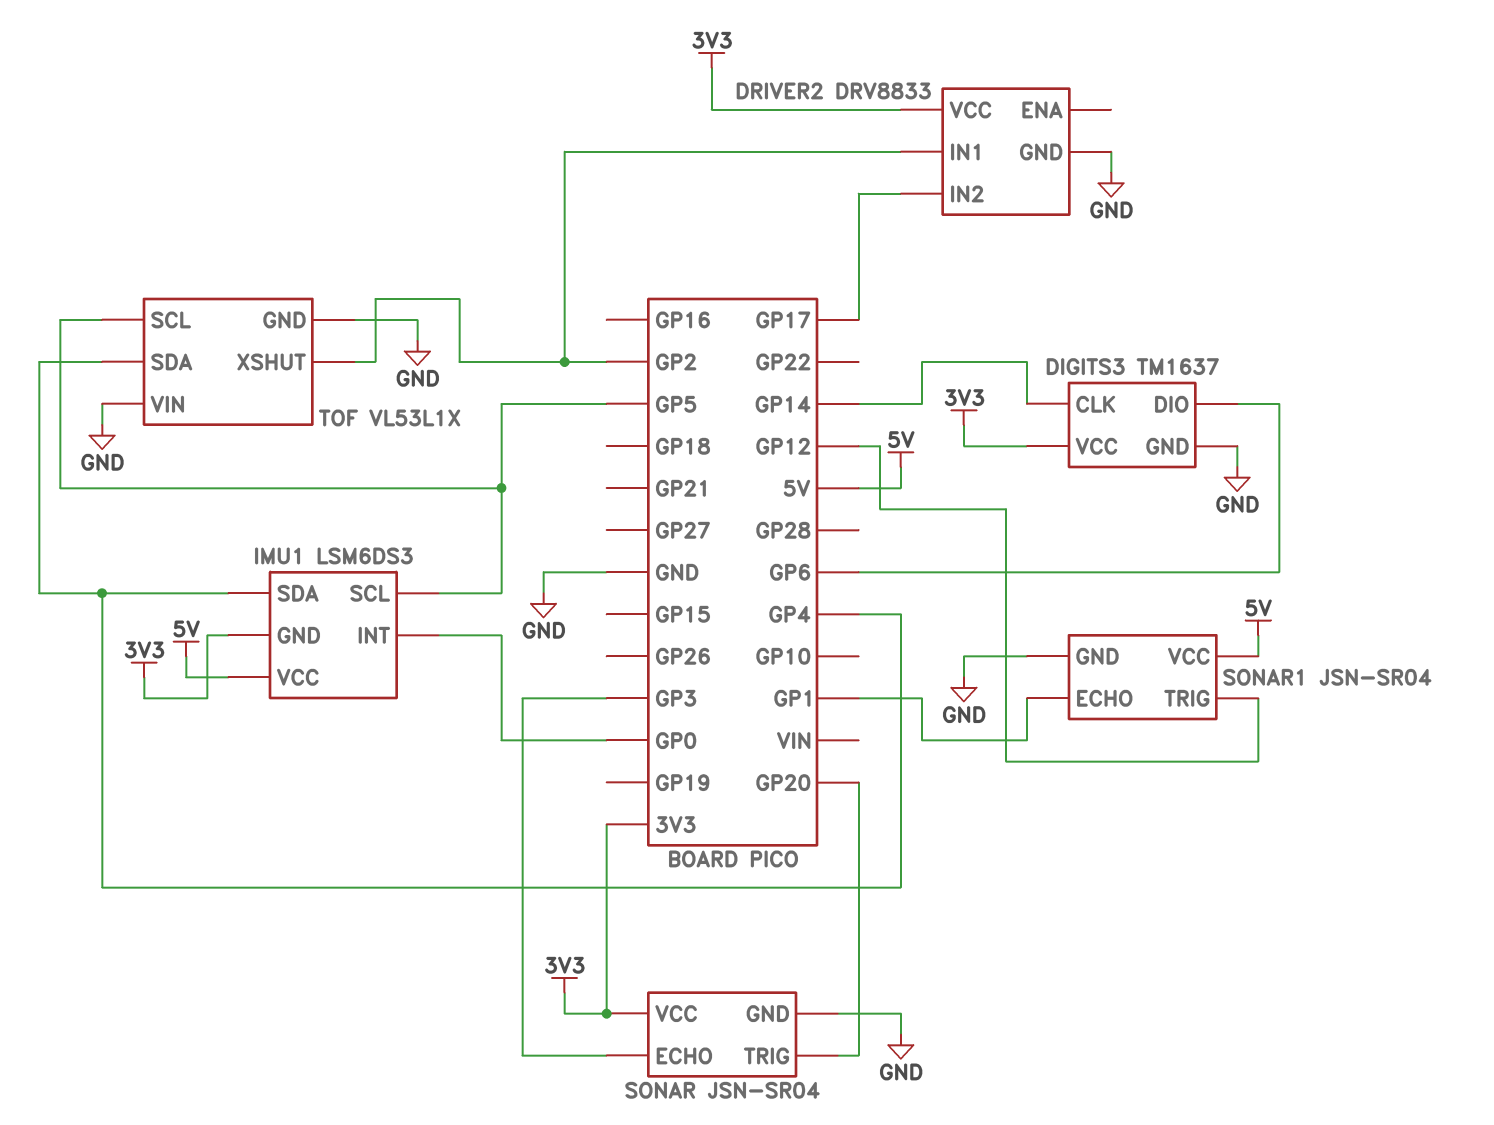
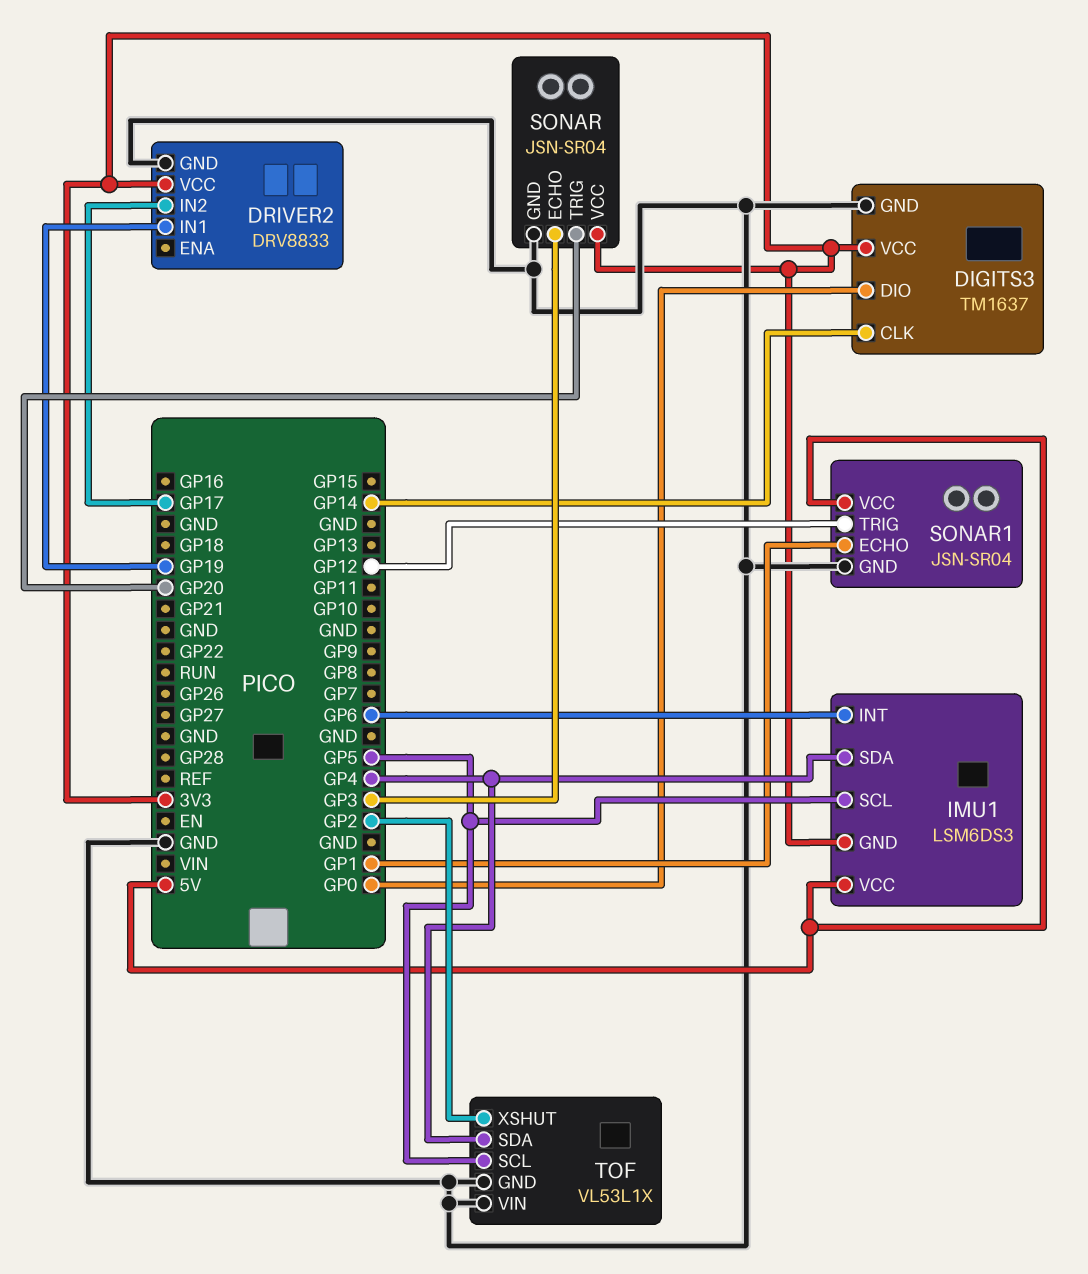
DIGITS3 pin DIO: GP6 -> GP0
DRIVER2 pin IN1: GP2 -> GP19
IMU1 pin INT: GP0 -> GP6

